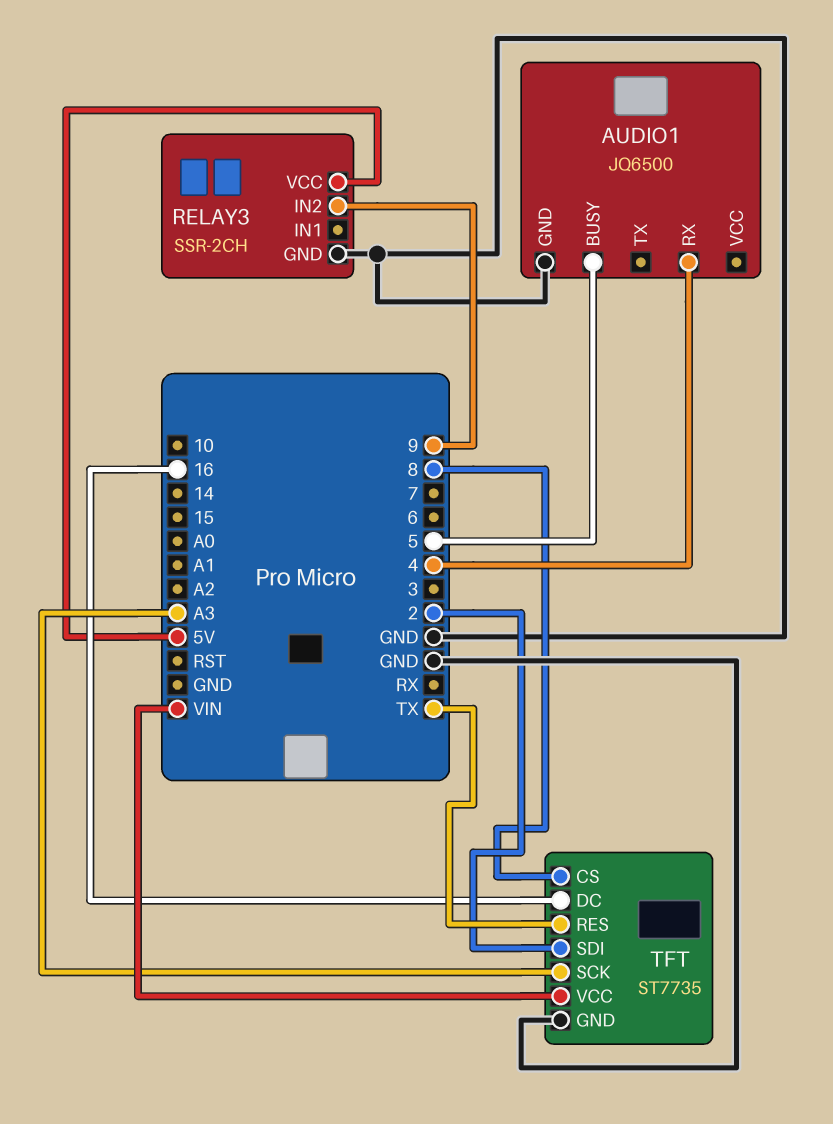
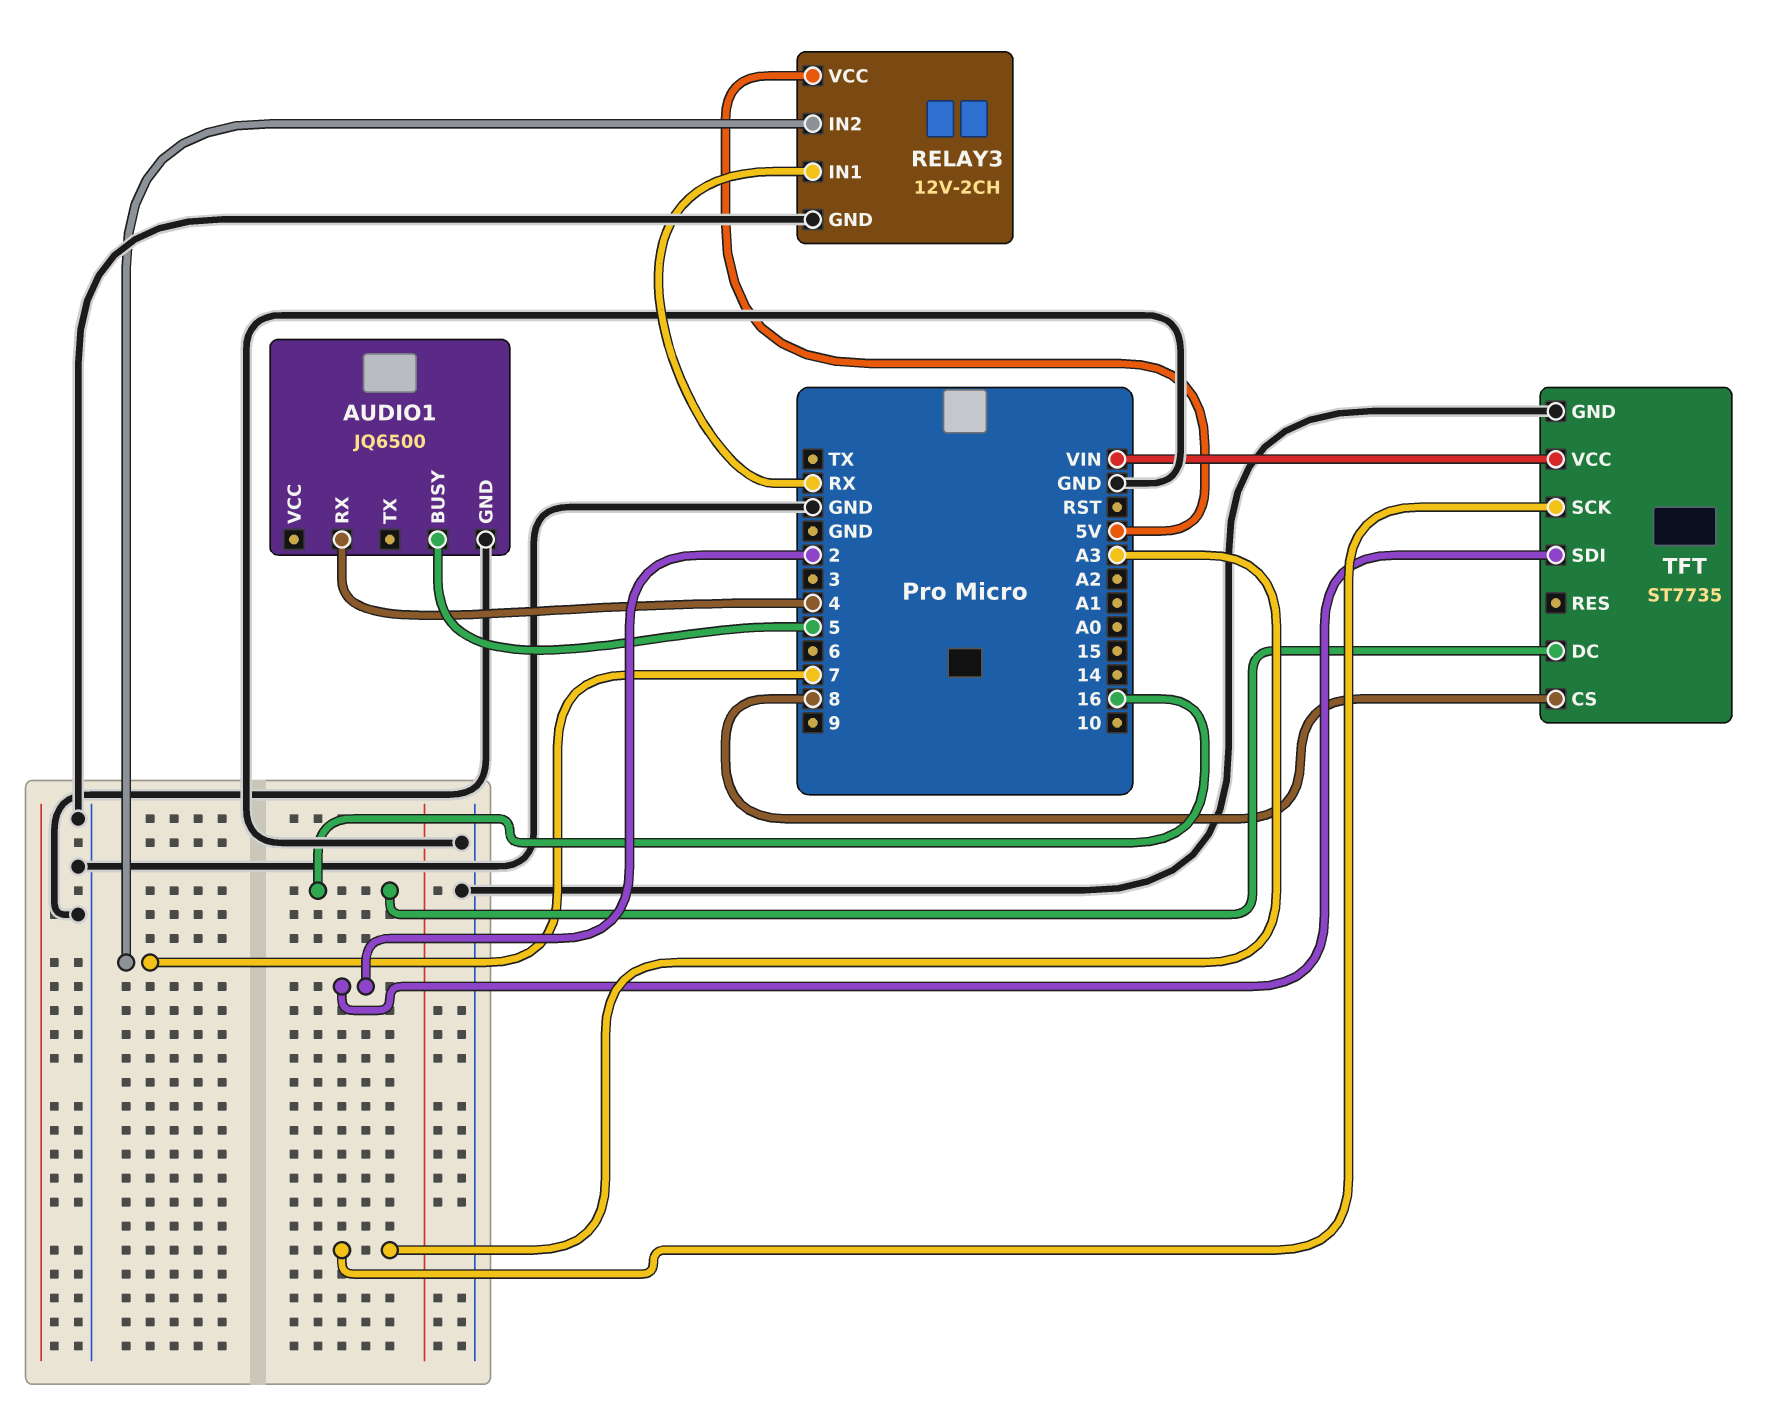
RELAY3: SSR-2CH -> 12V-2CH
RELAY3 pin IN1: none -> RX
RELAY3 pin IN2: 9 -> 7
TFT pin RES: TX -> none

